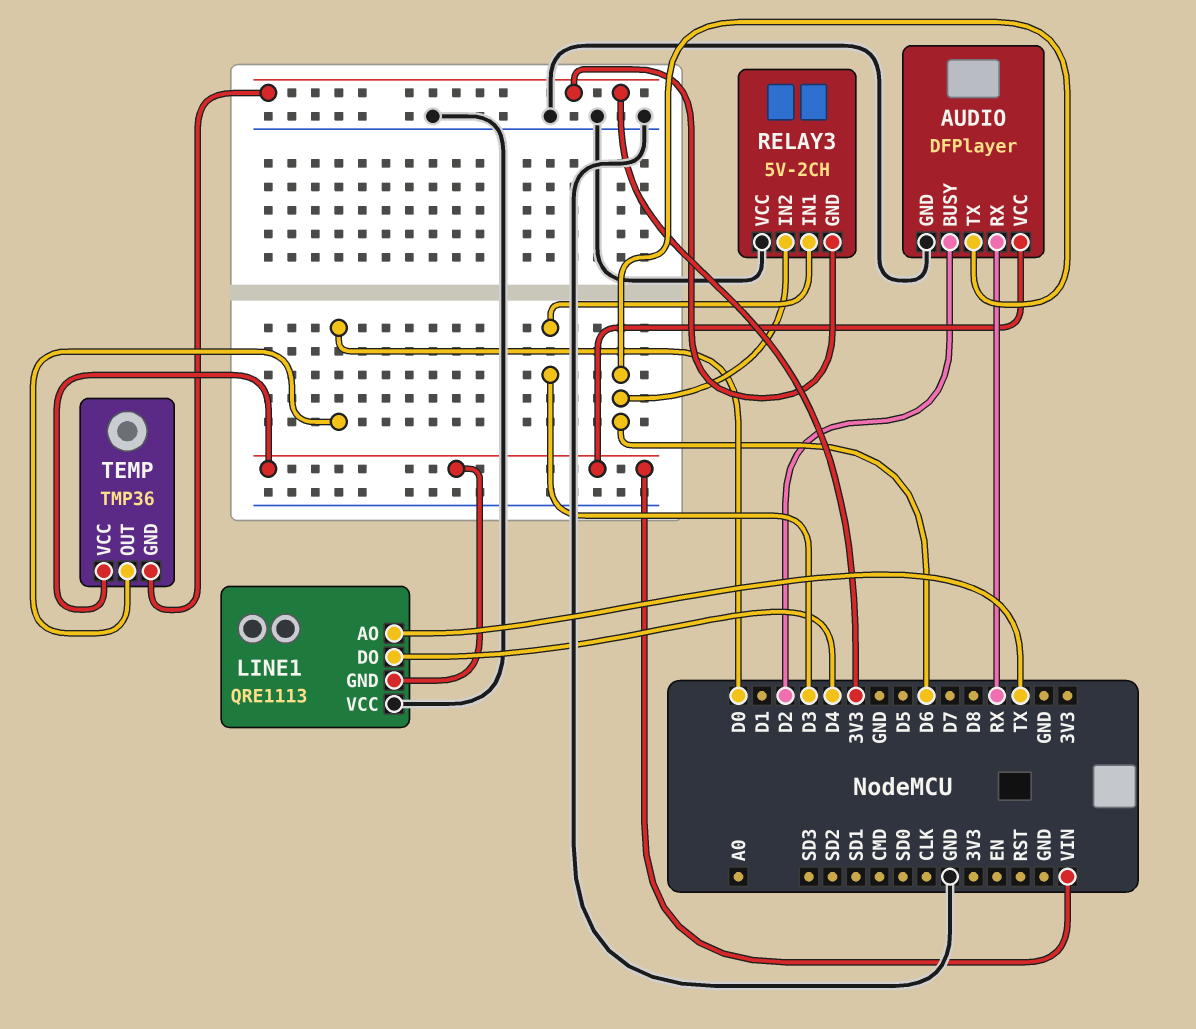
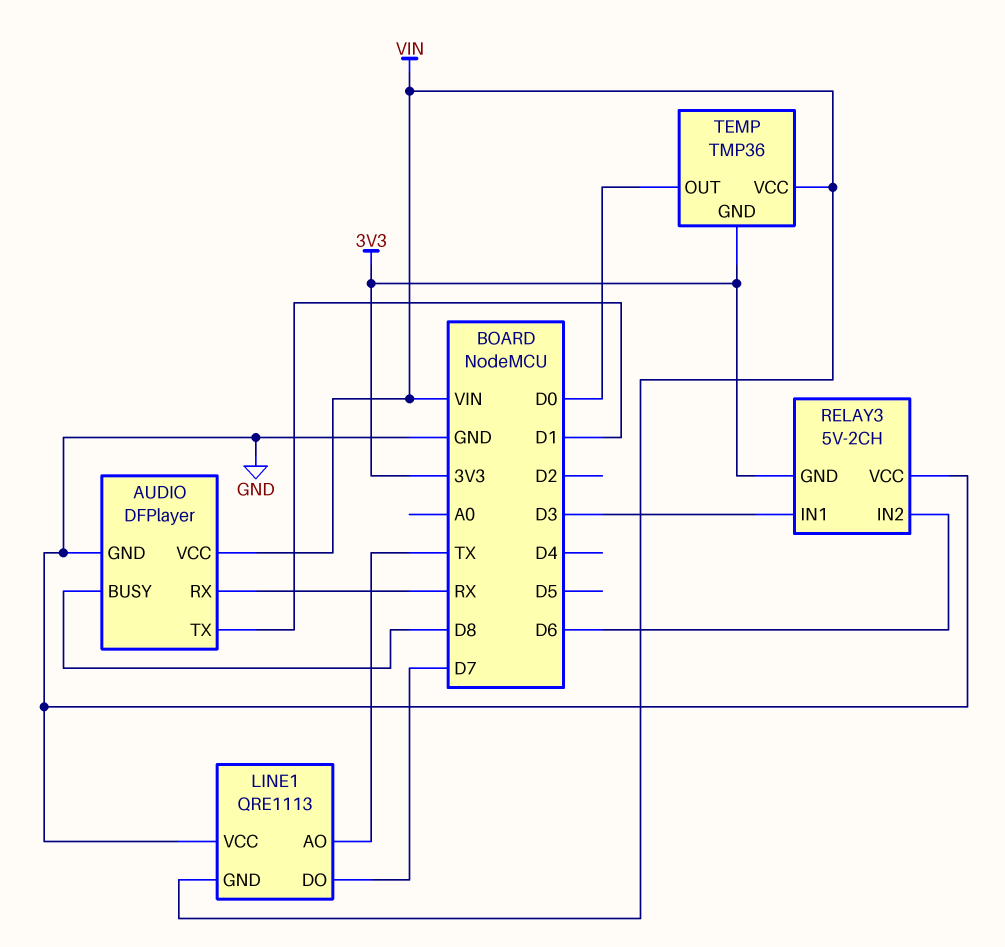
AUDIO pin BUSY: D2 -> D8
AUDIO pin TX: D6 -> D1
LINE1 pin DO: D4 -> D7

